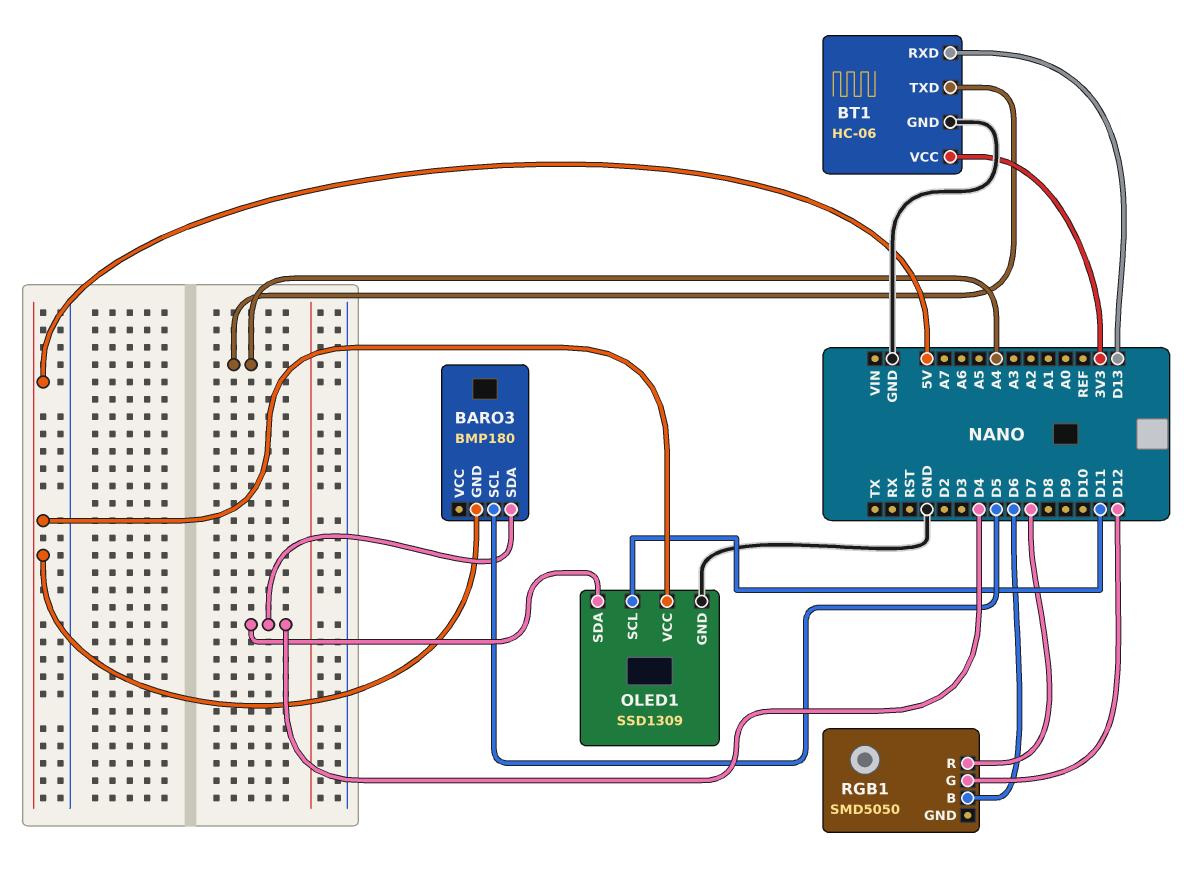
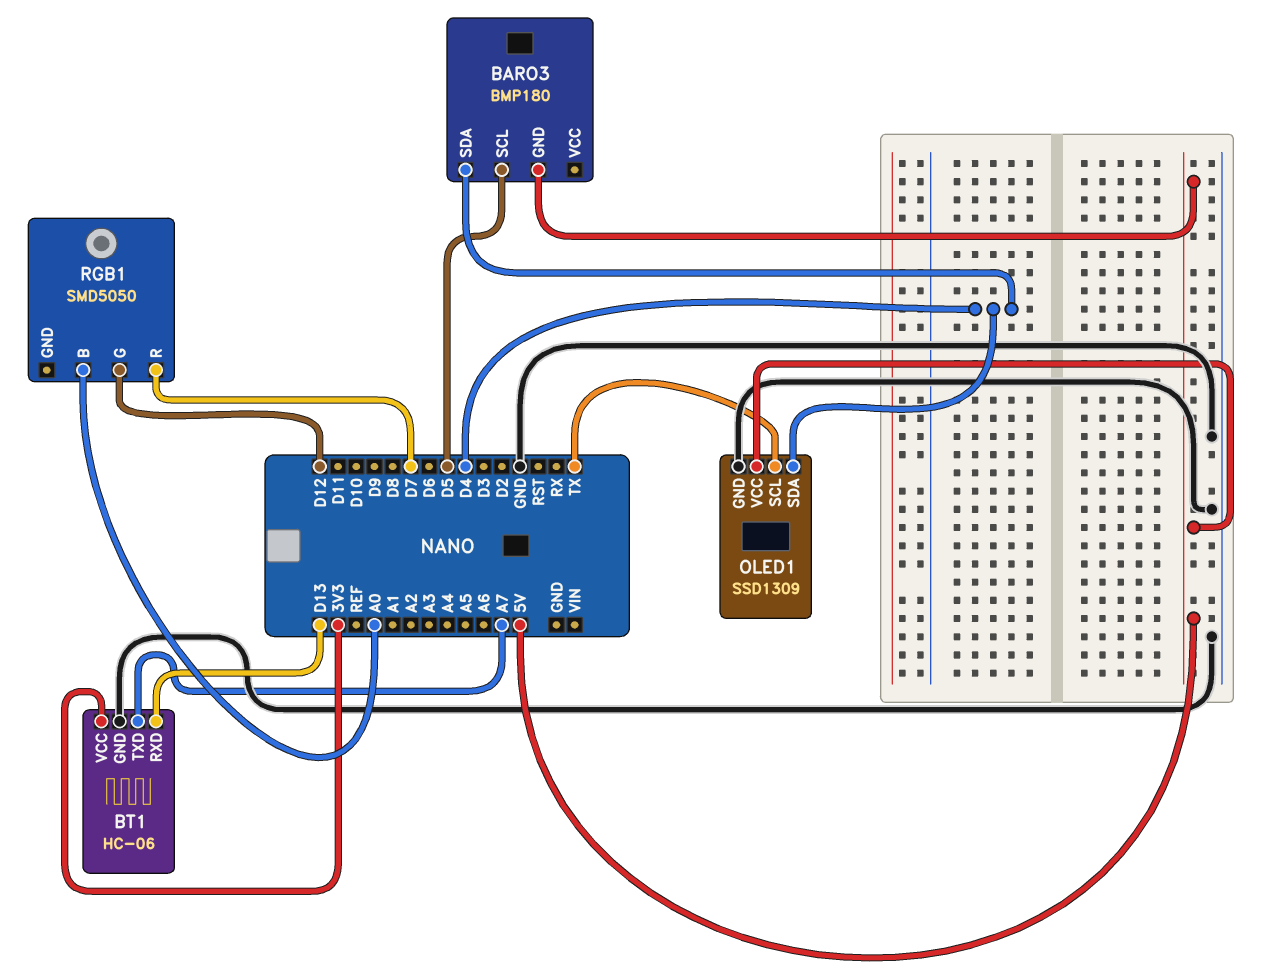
BT1 pin TXD: A4 -> A7
OLED1 pin SCL: D11 -> TX
RGB1 pin B: D6 -> A0

